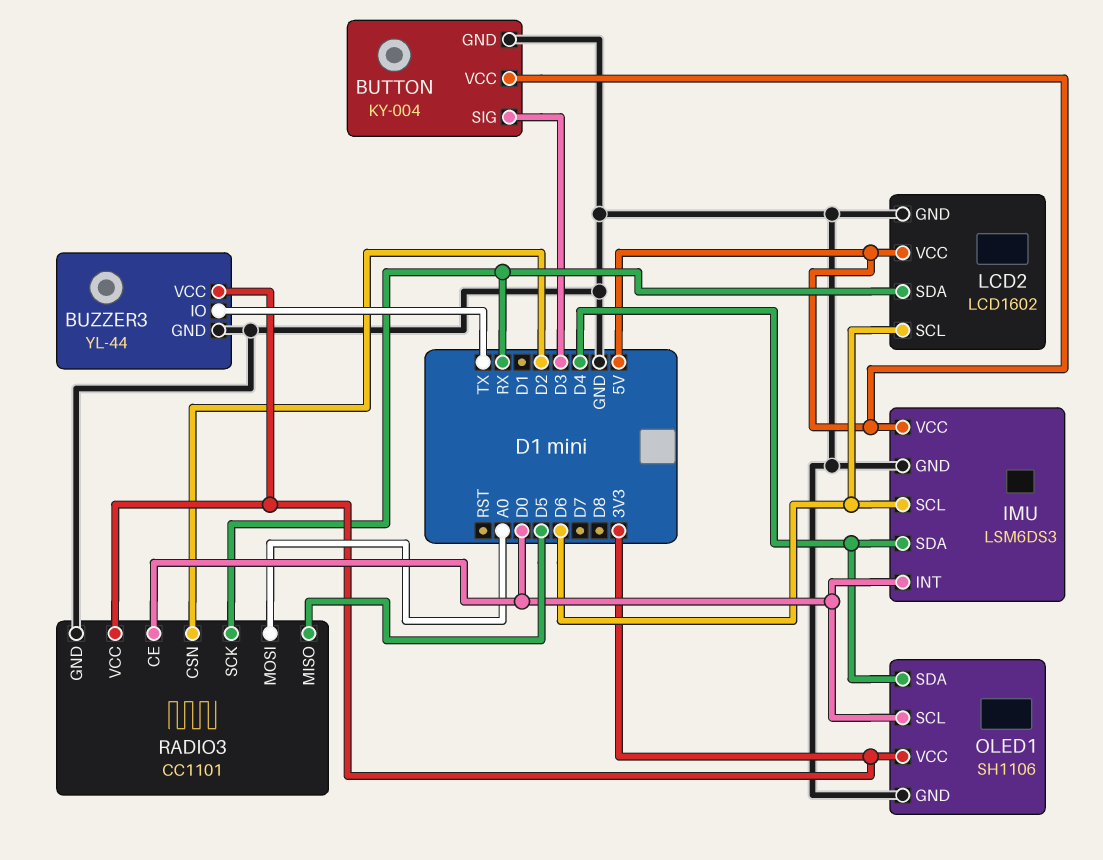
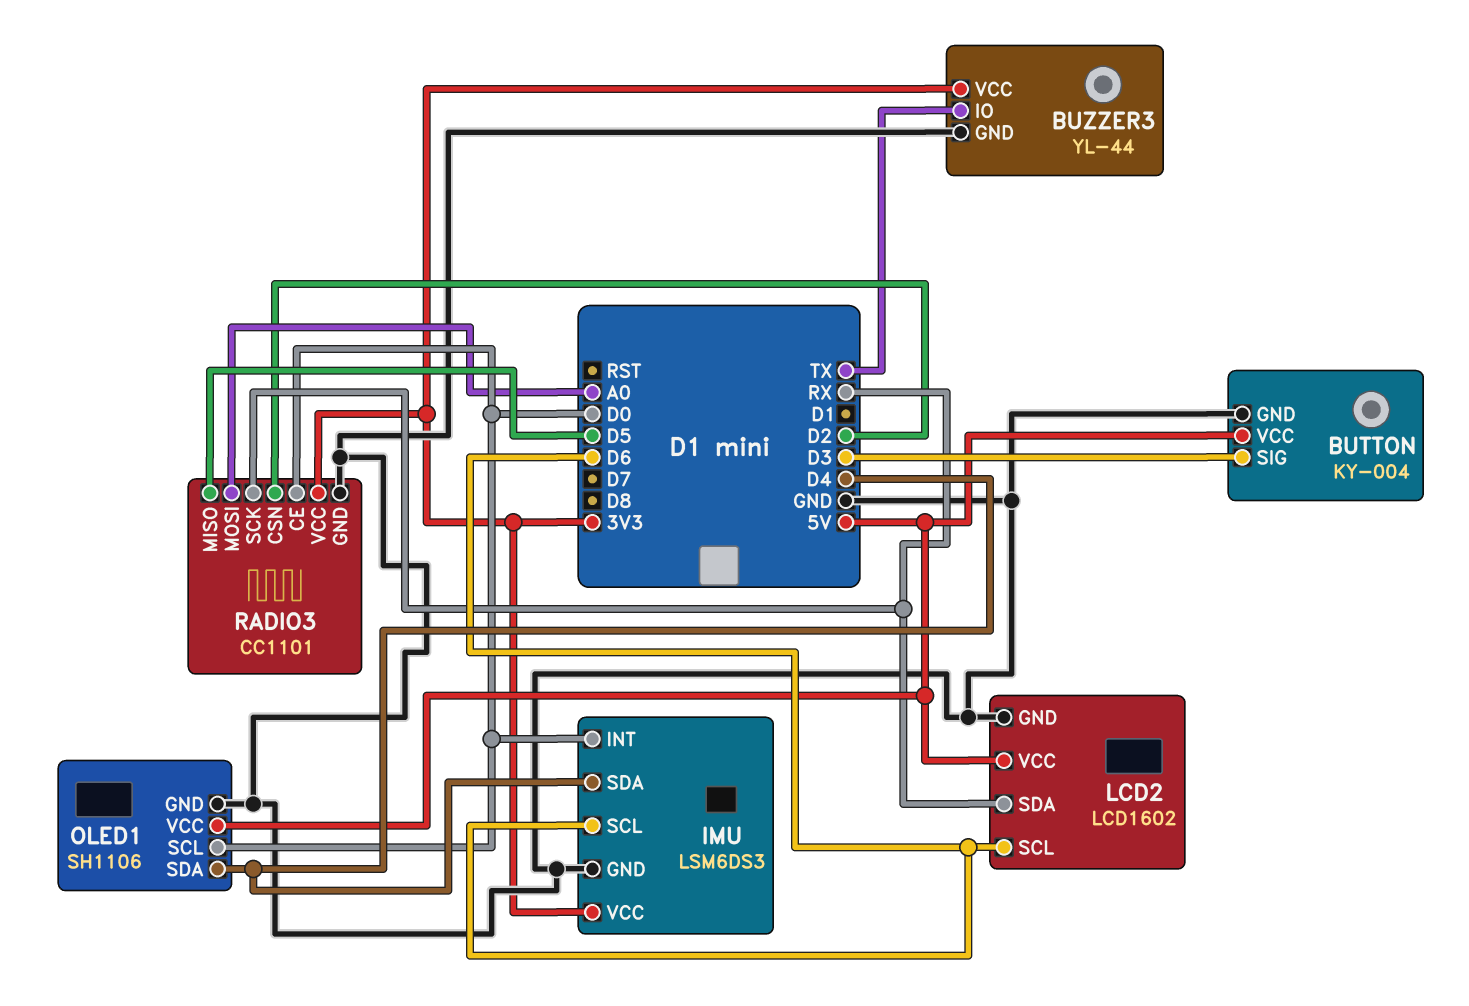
IMU pin VCC: 5V -> 3V3
OLED1 pin VCC: 3V3 -> 5V

